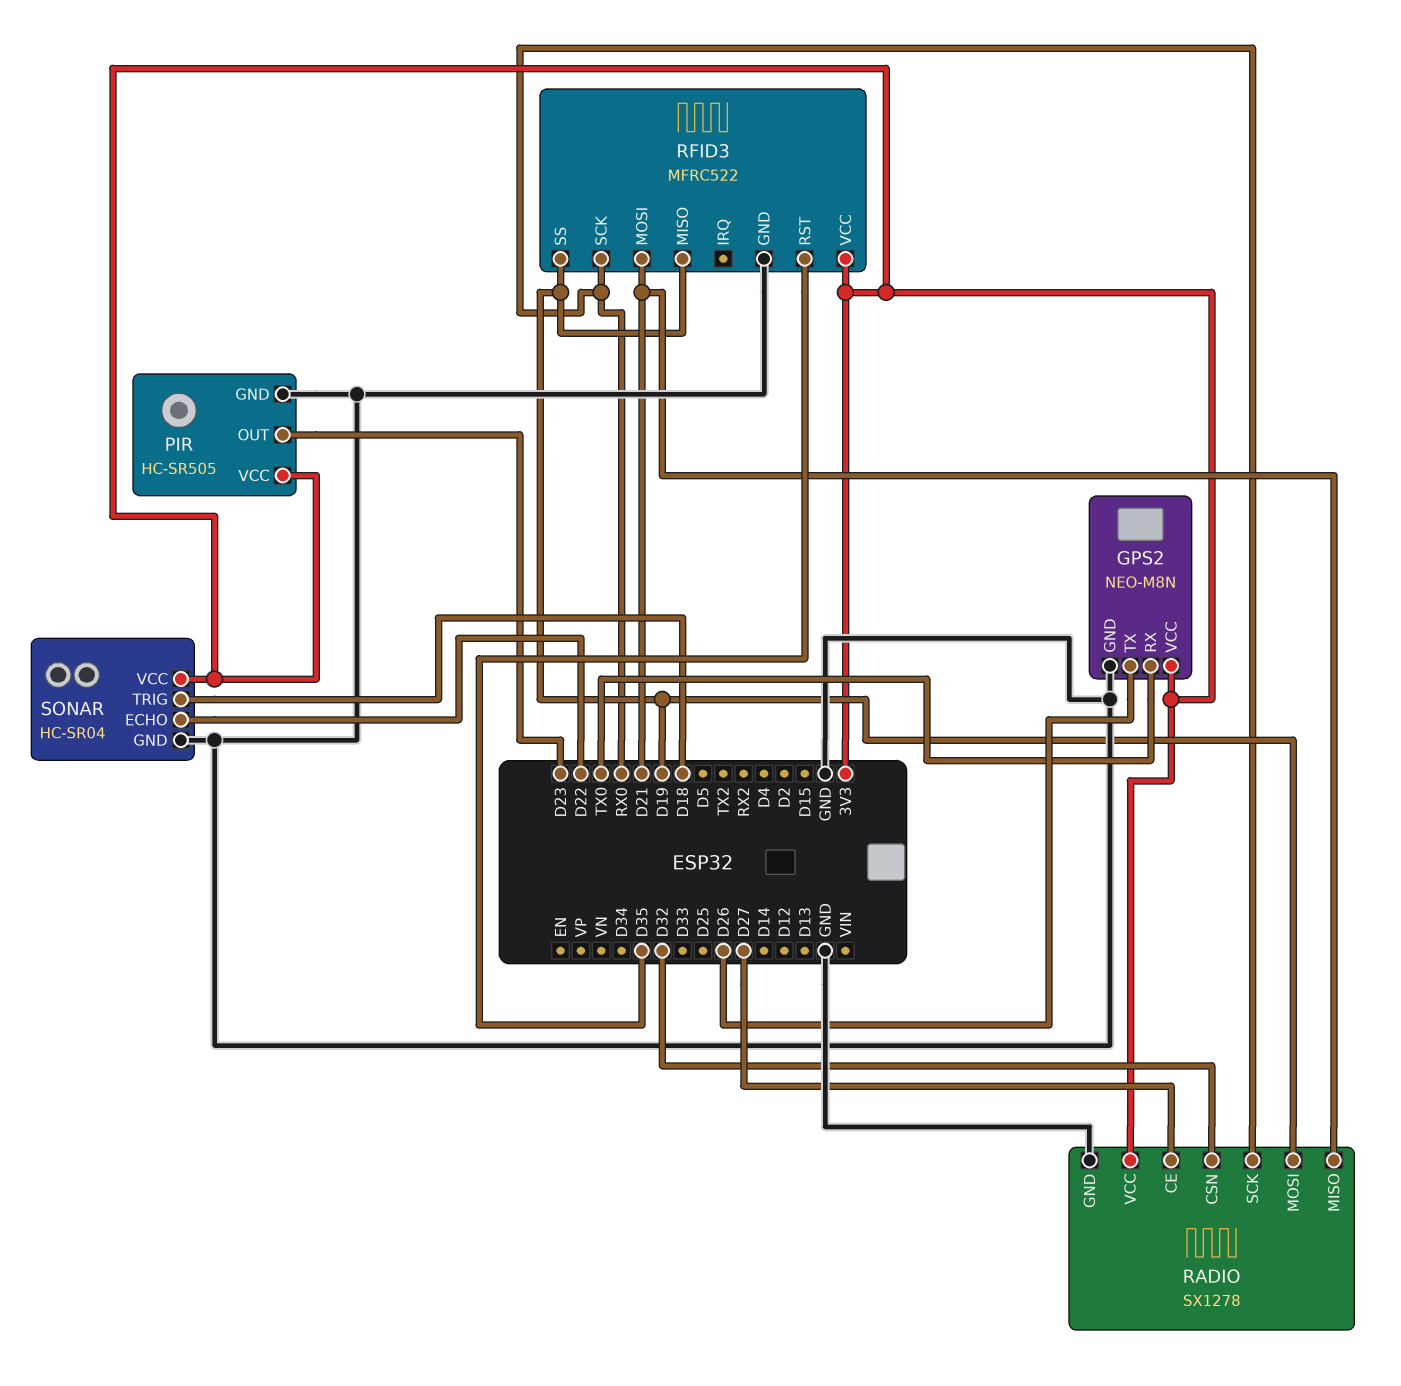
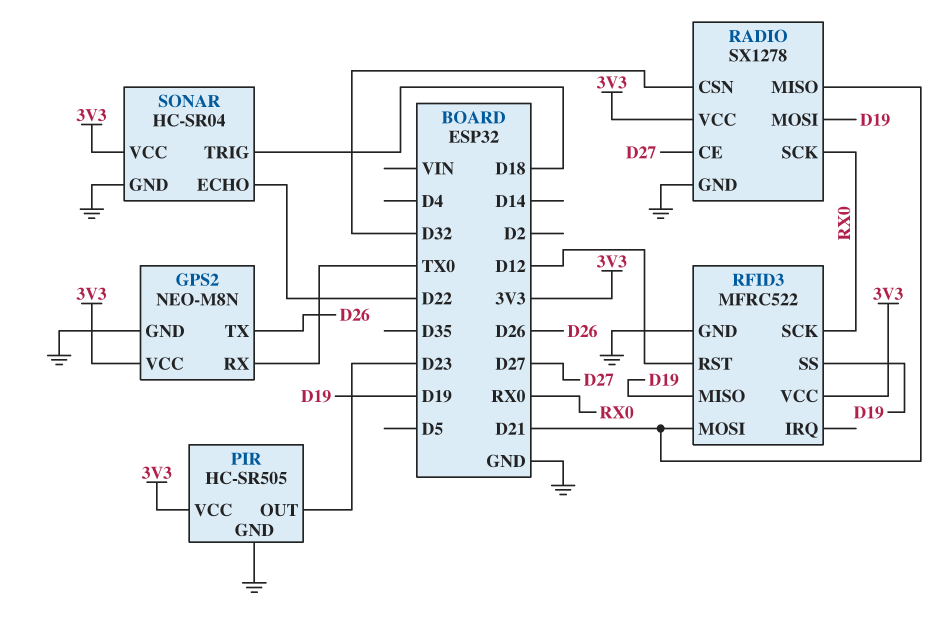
RFID3 pin RST: D35 -> D12

